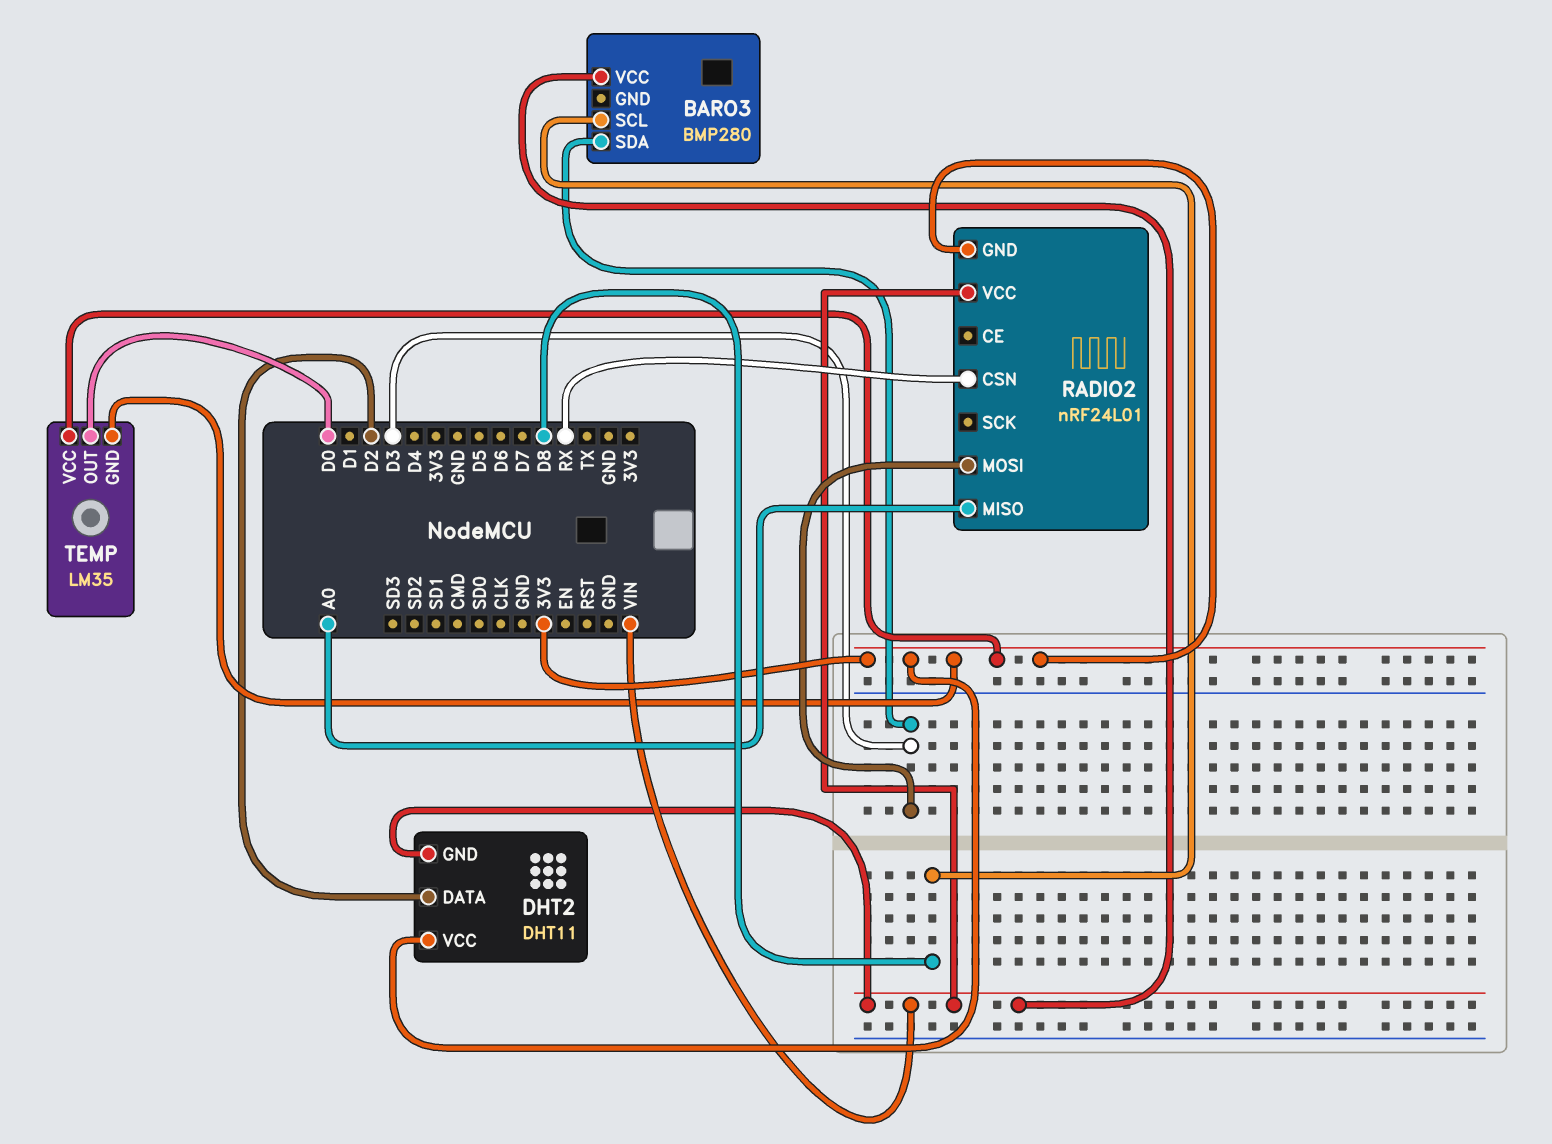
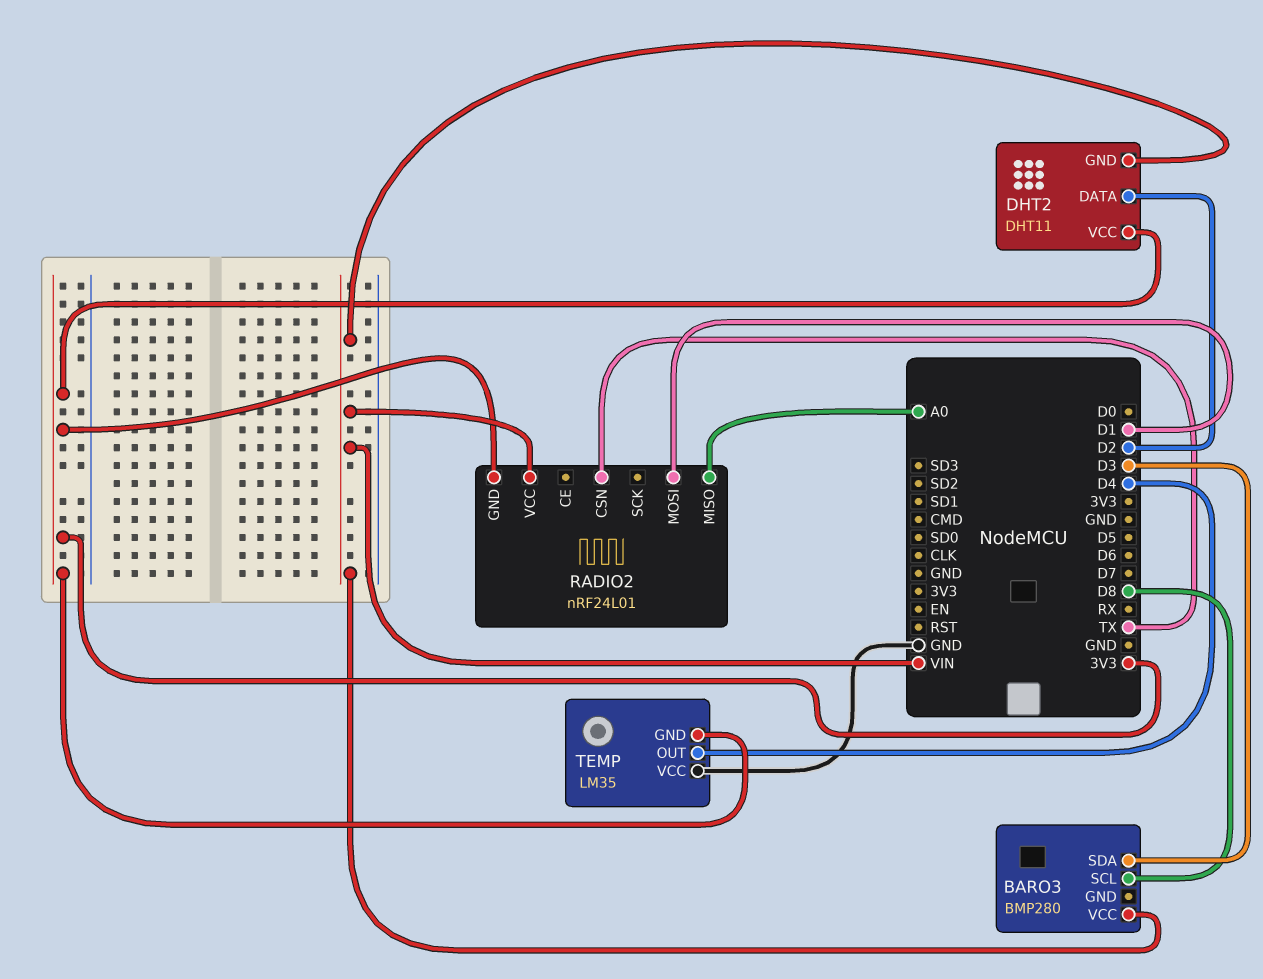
RADIO2 pin CSN: RX -> TX
RADIO2 pin MOSI: D3 -> D1
TEMP pin OUT: D0 -> D4
TEMP pin VCC: 3V3 -> GND

